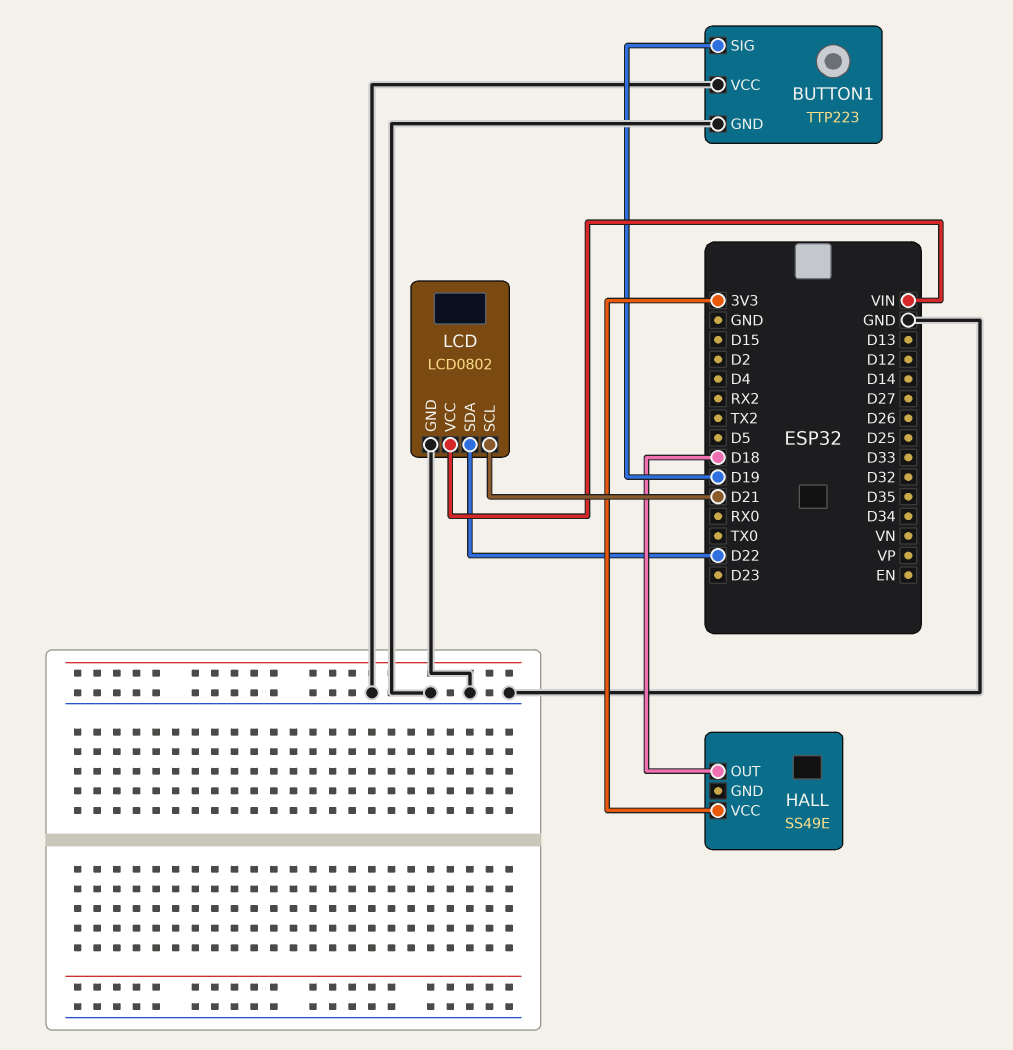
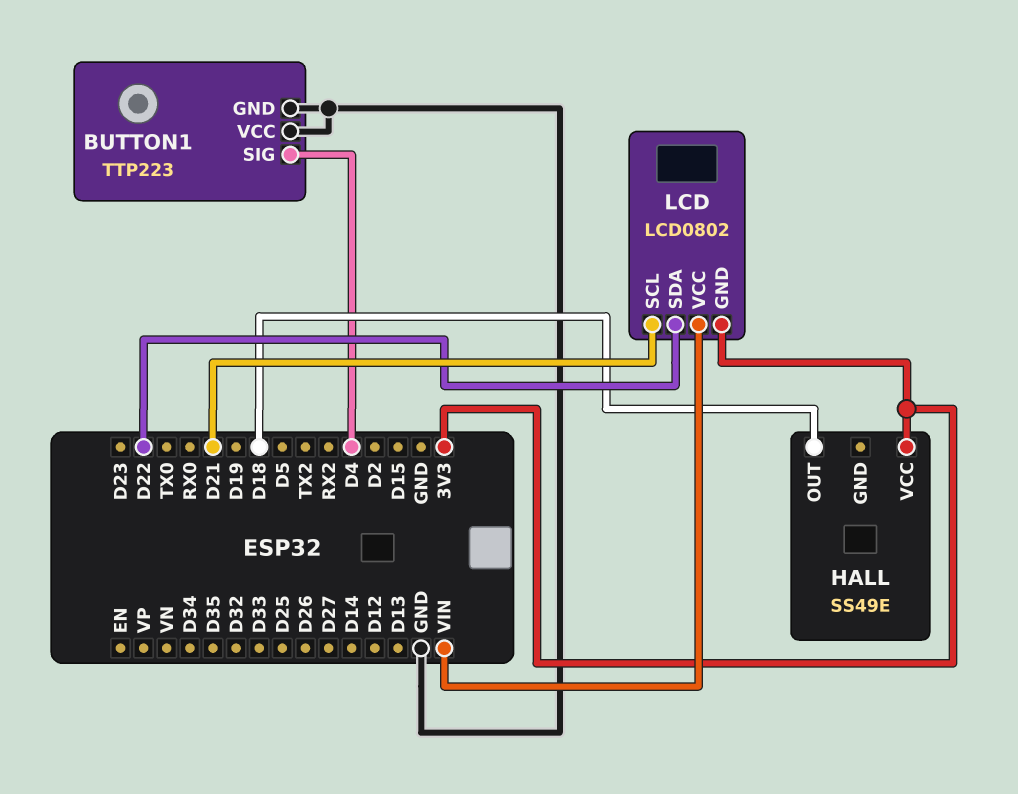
BUTTON1 pin SIG: D19 -> D4
LCD pin GND: GND -> 3V3

